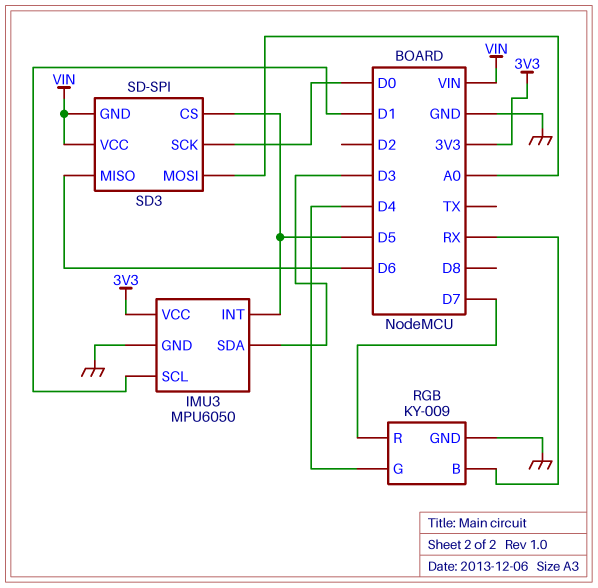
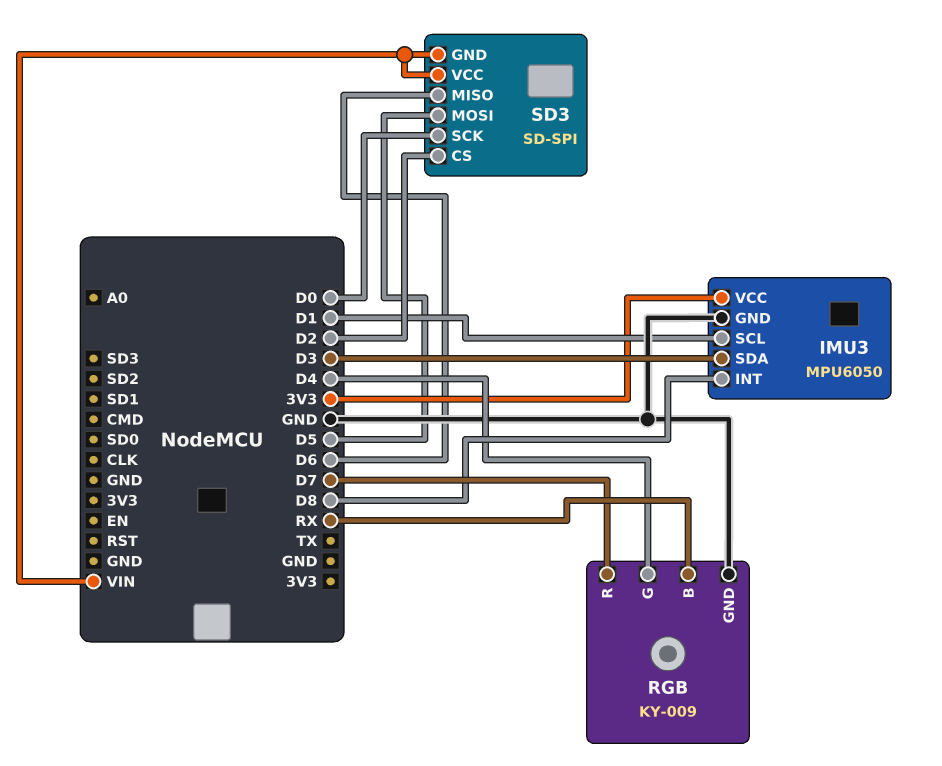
IMU3 pin INT: D5 -> D8
SD3 pin CS: D5 -> D2
SD3 pin MOSI: A0 -> D5

